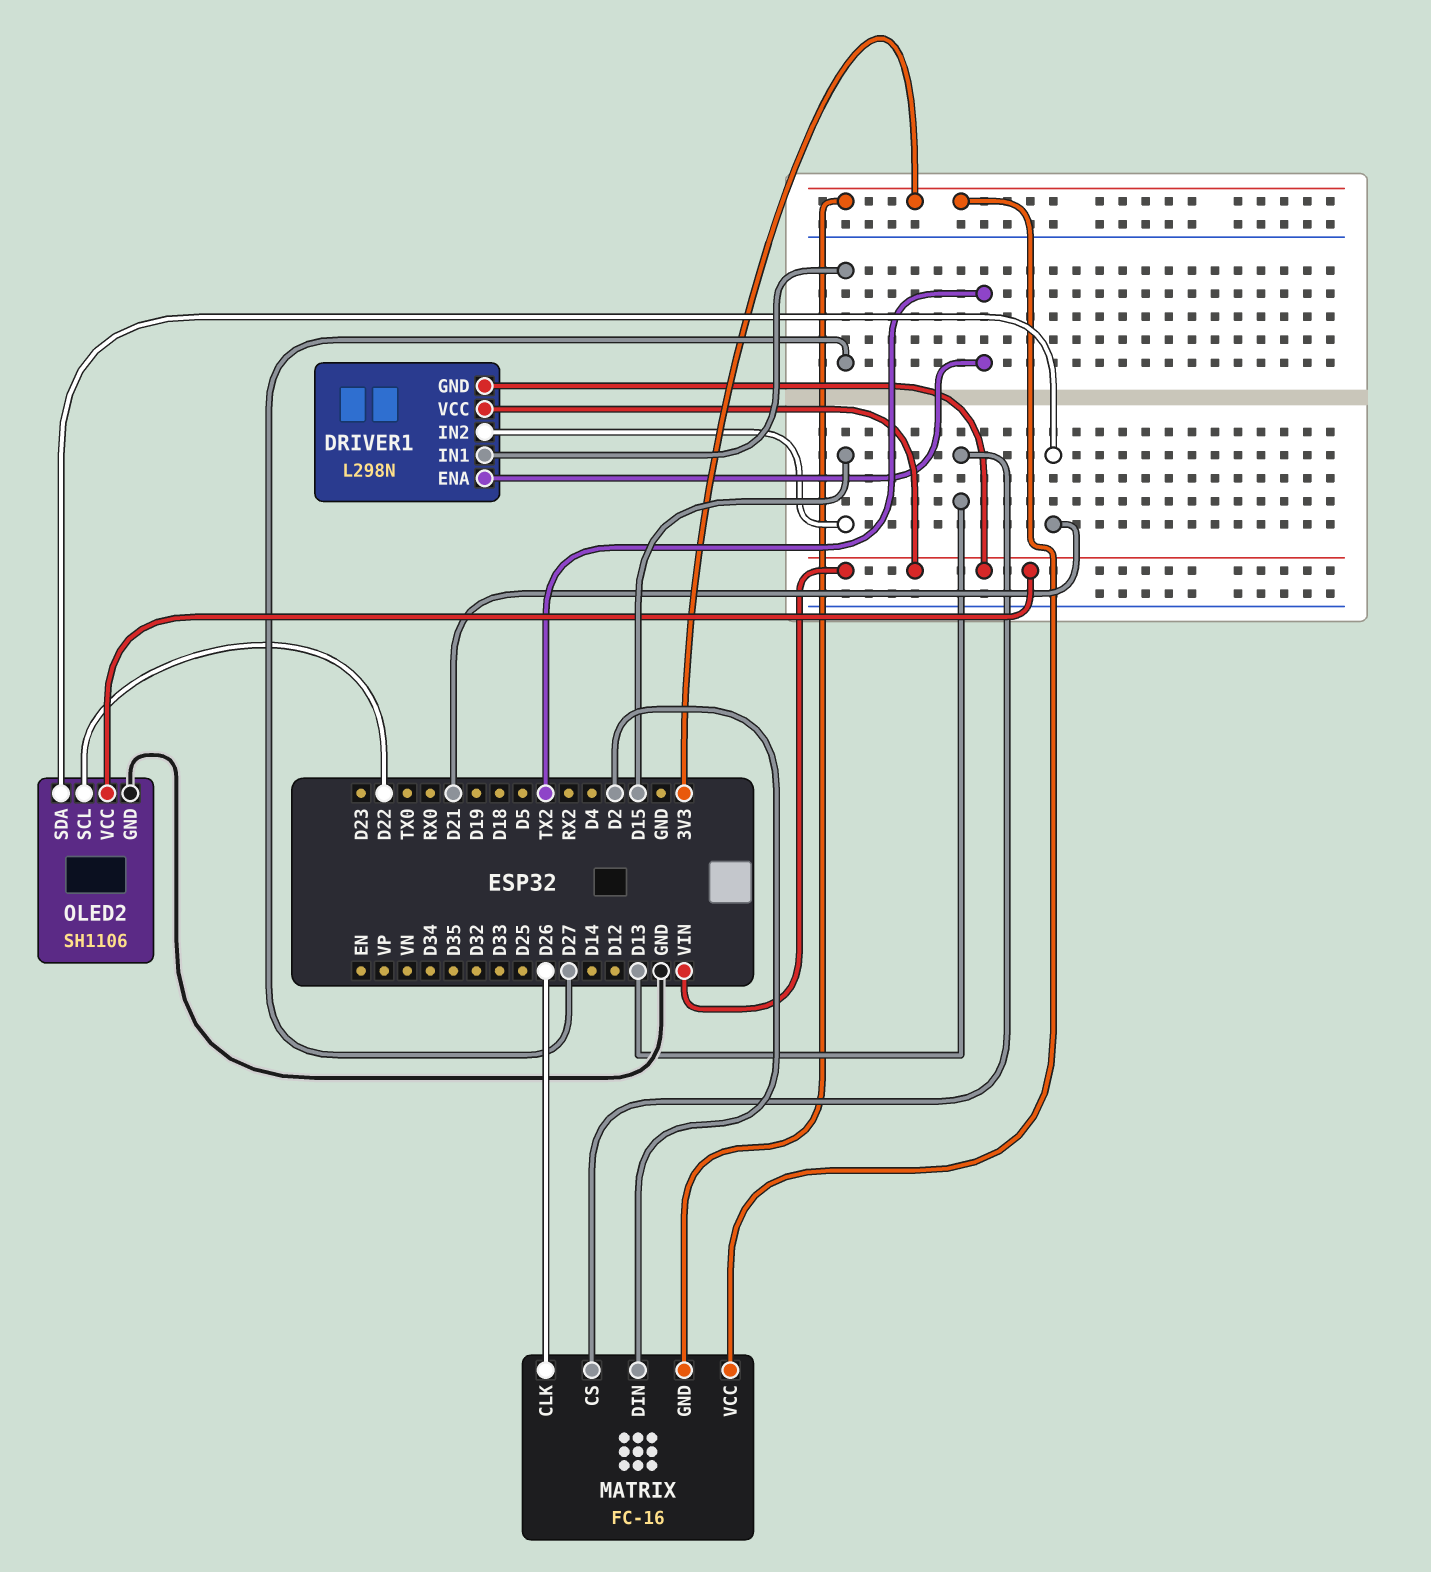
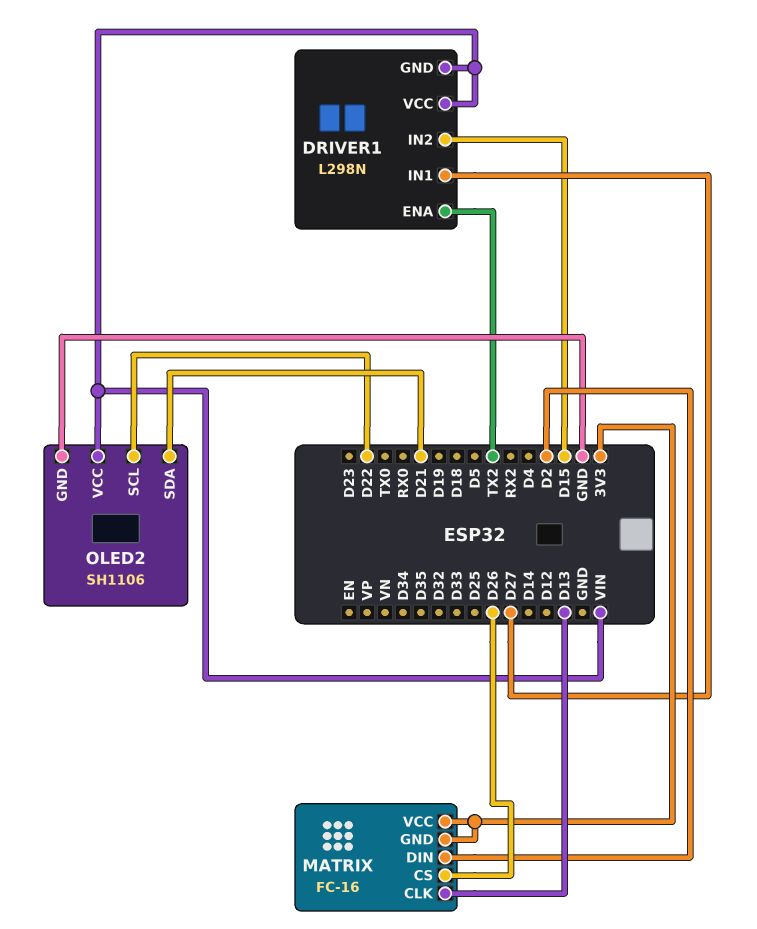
MATRIX pin CLK: D26 -> D13
MATRIX pin CS: D13 -> D26

